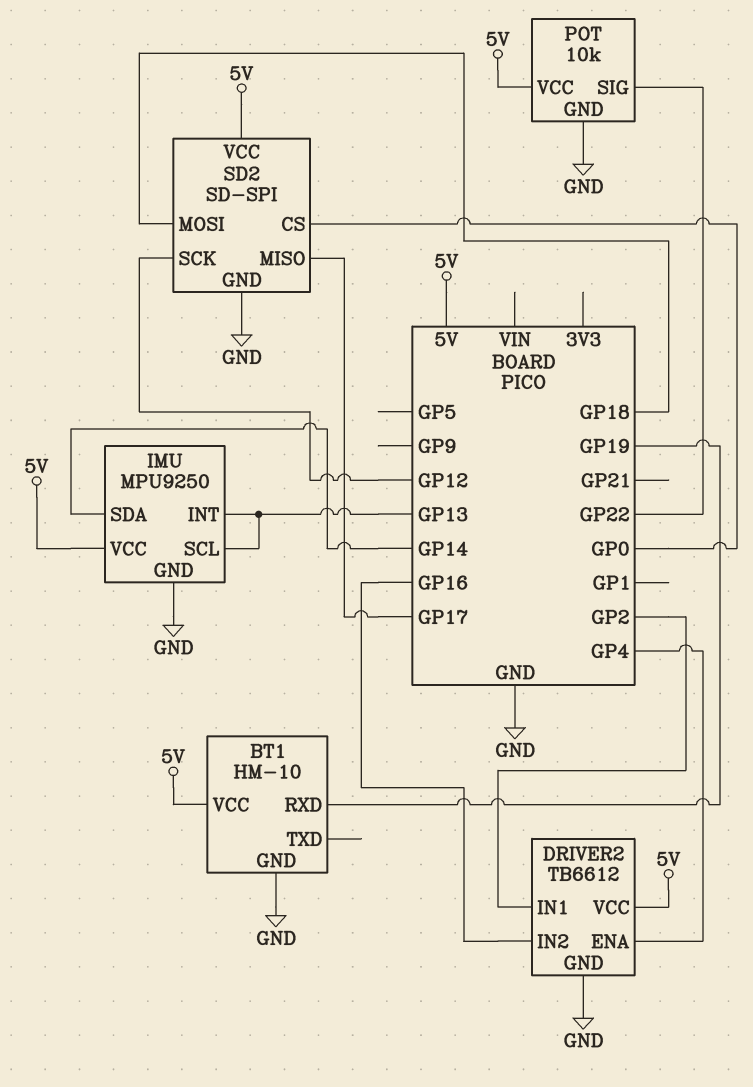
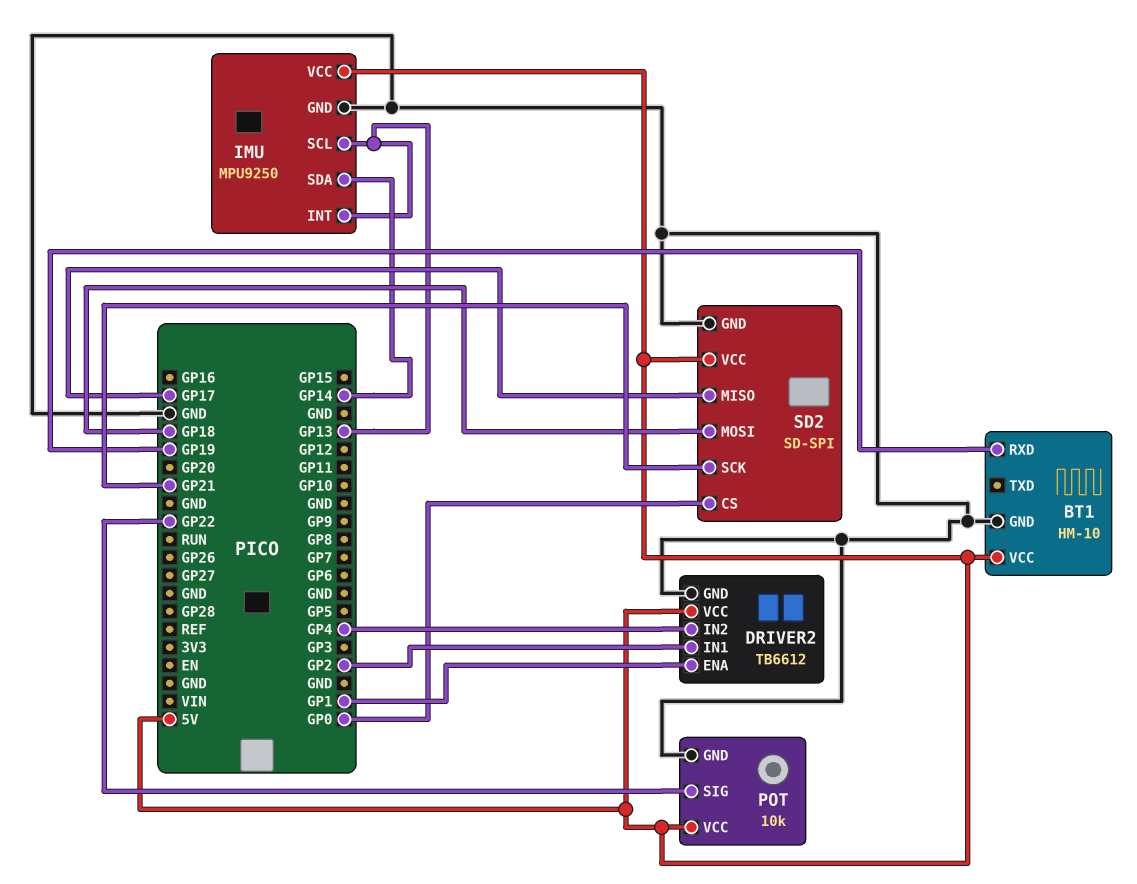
DRIVER2 pin ENA: GP4 -> GP1
DRIVER2 pin IN2: GP16 -> GP4
SD2 pin SCK: GP12 -> GP21

